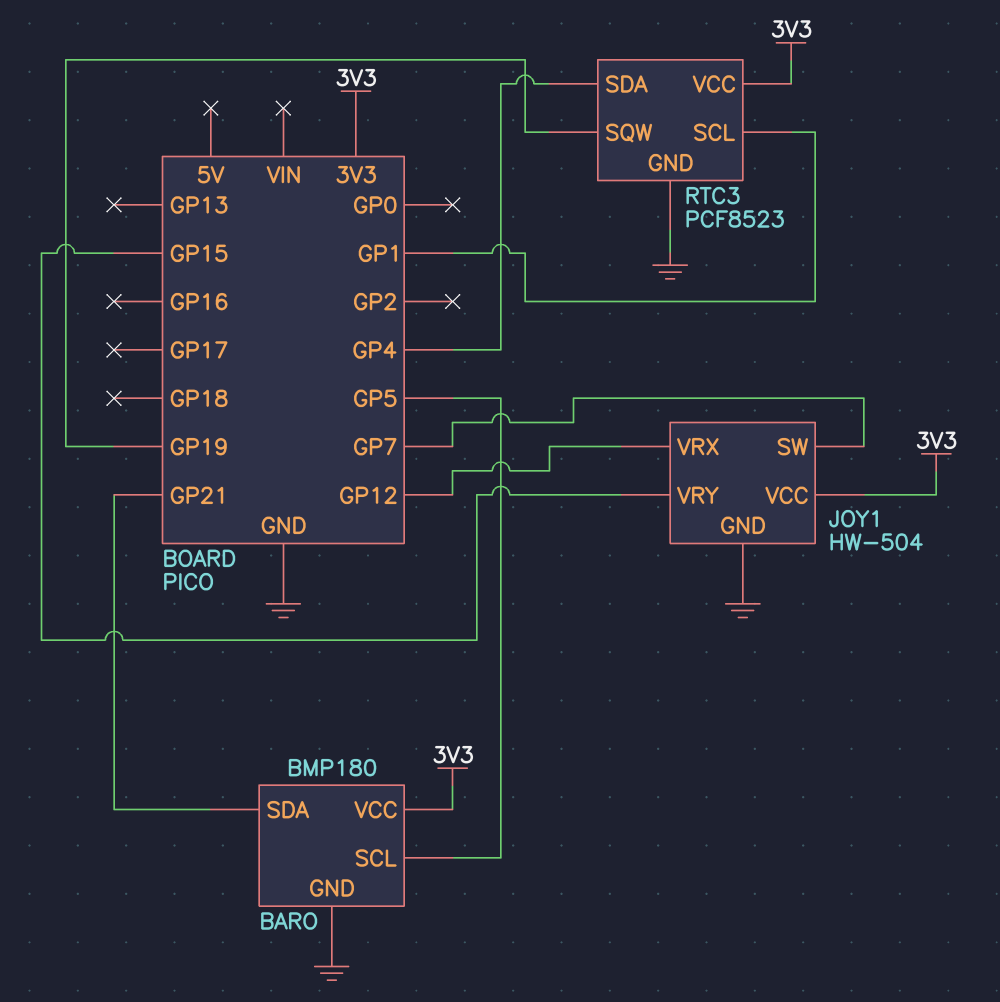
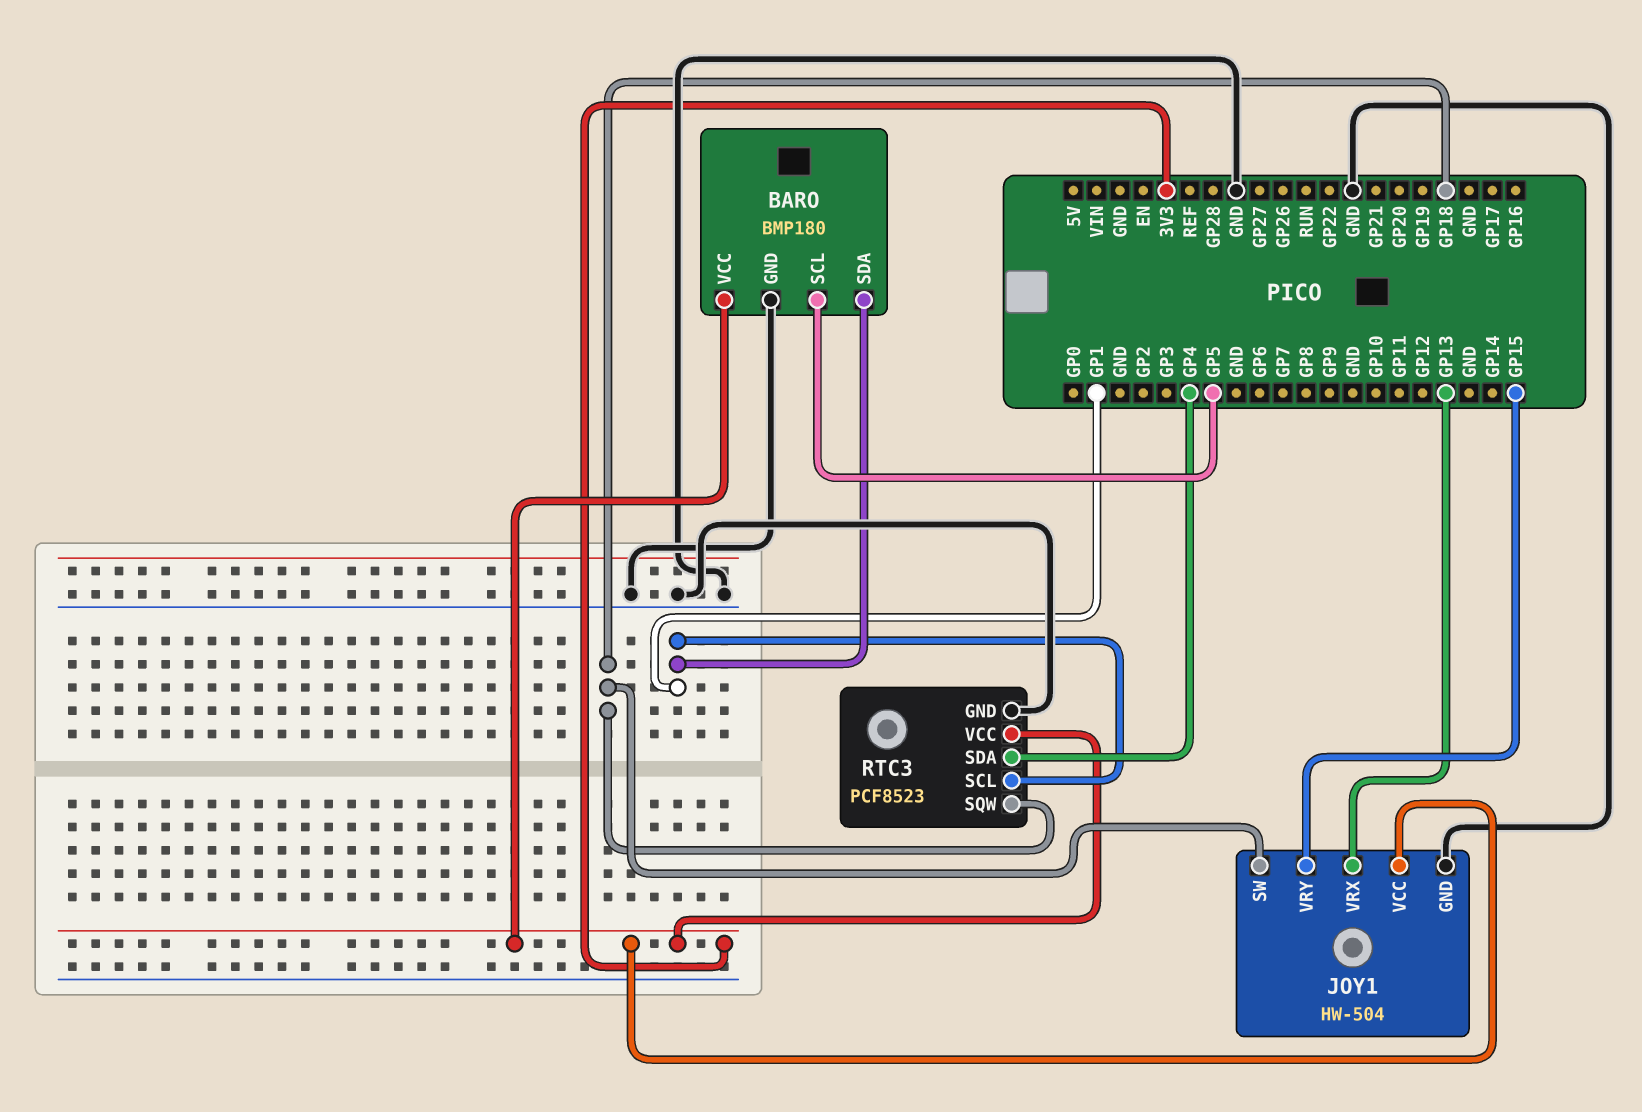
BARO pin SDA: GP21 -> GP1
JOY1 pin SW: GP7 -> GP18
JOY1 pin VRX: GP12 -> GP13
RTC3 pin SQW: GP19 -> GP18

